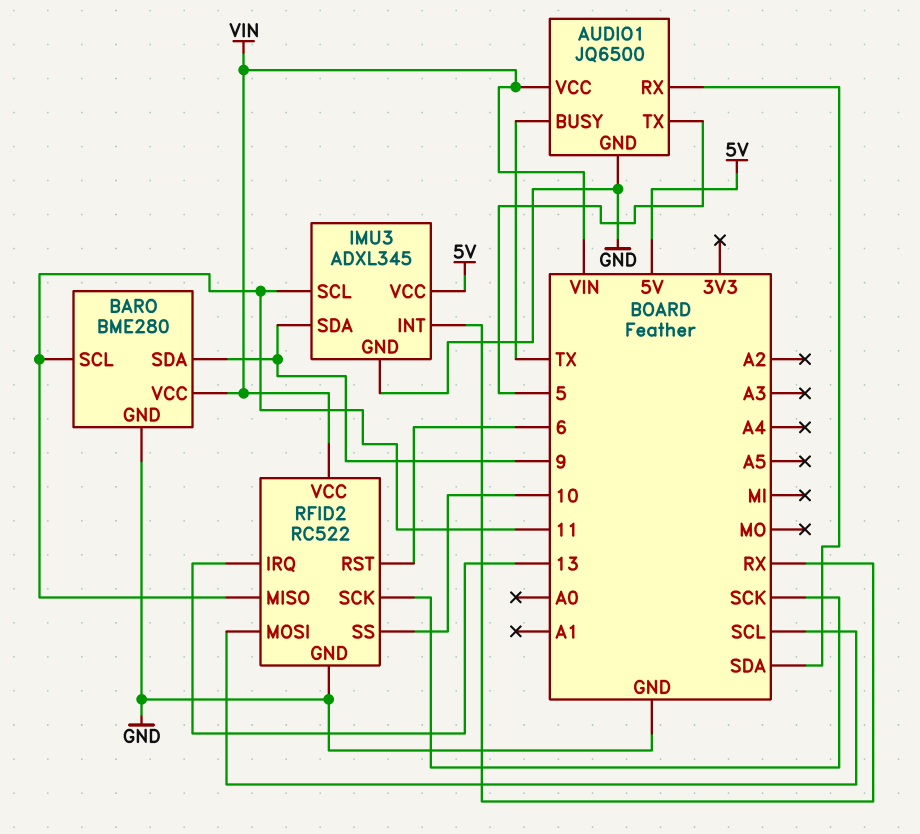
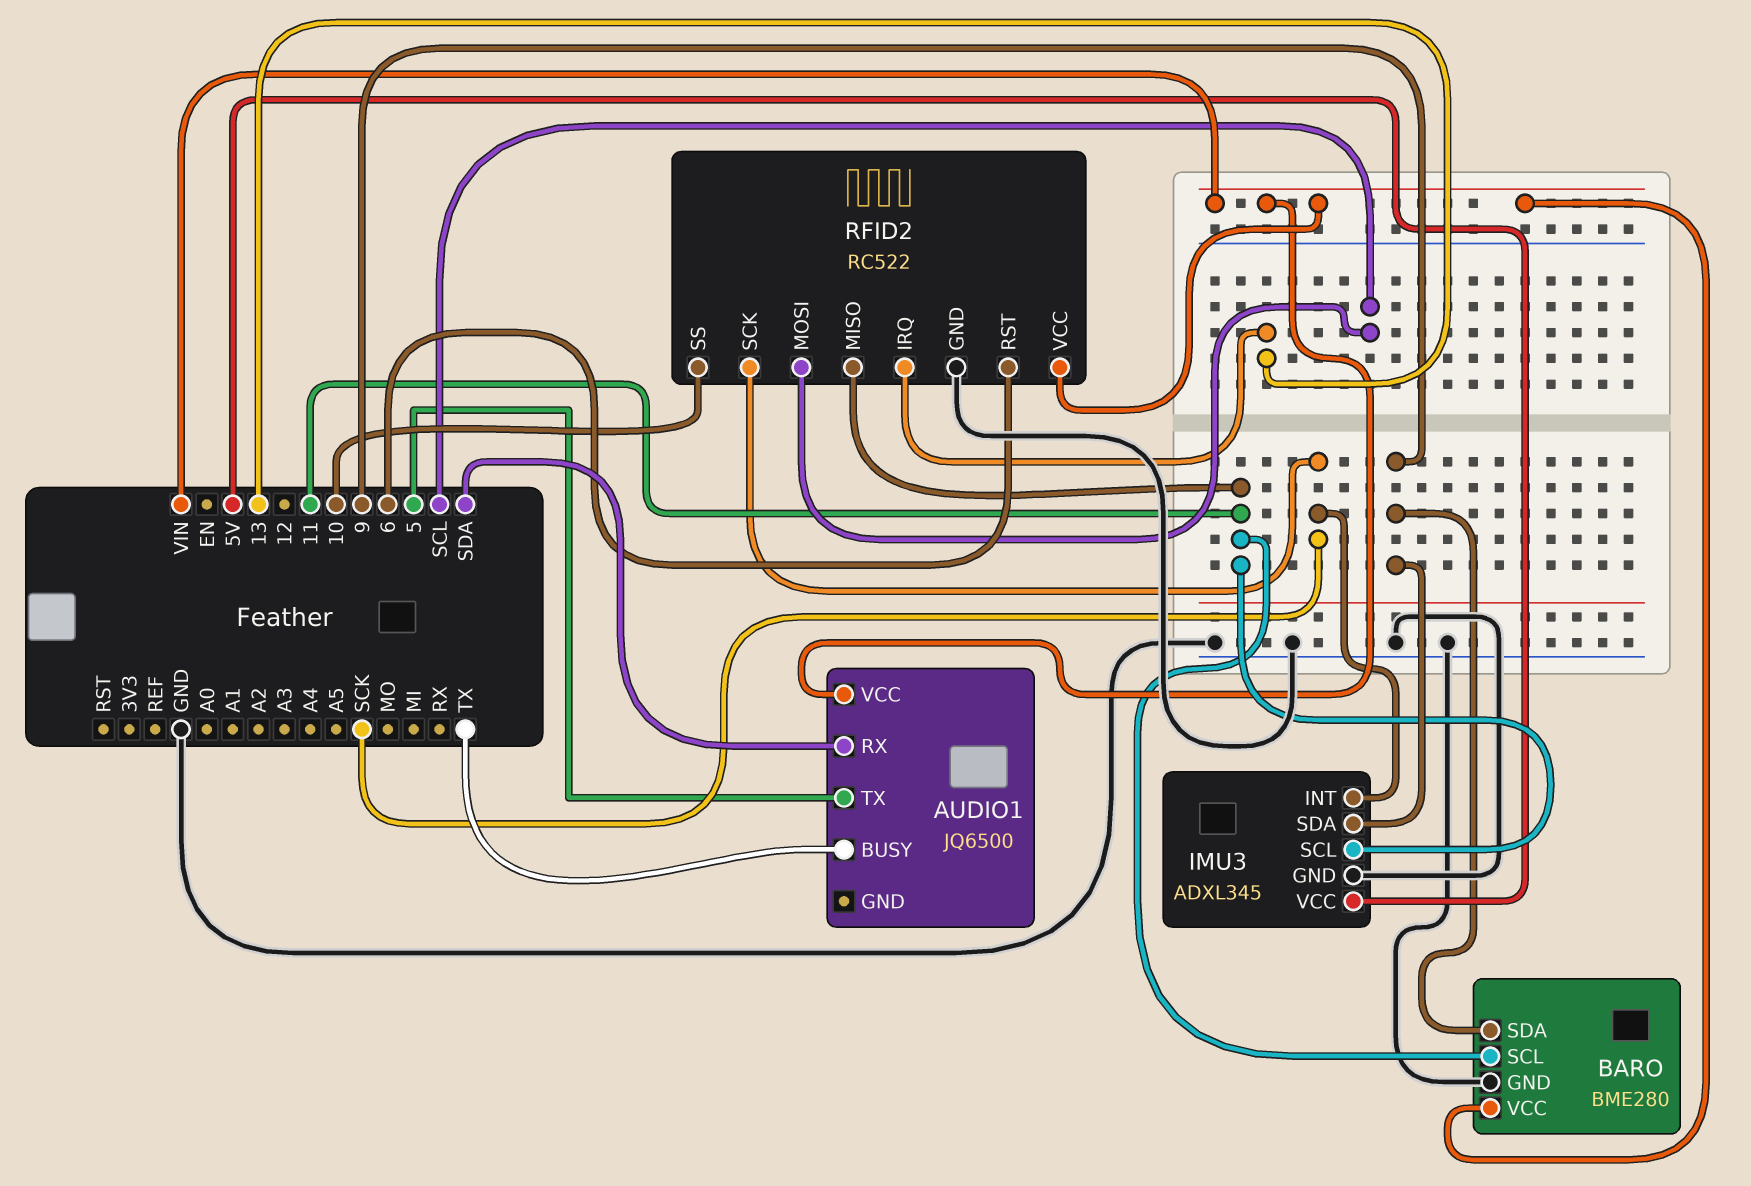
AUDIO1 pin GND: GND -> none
IMU3 pin INT: RX -> SCK

